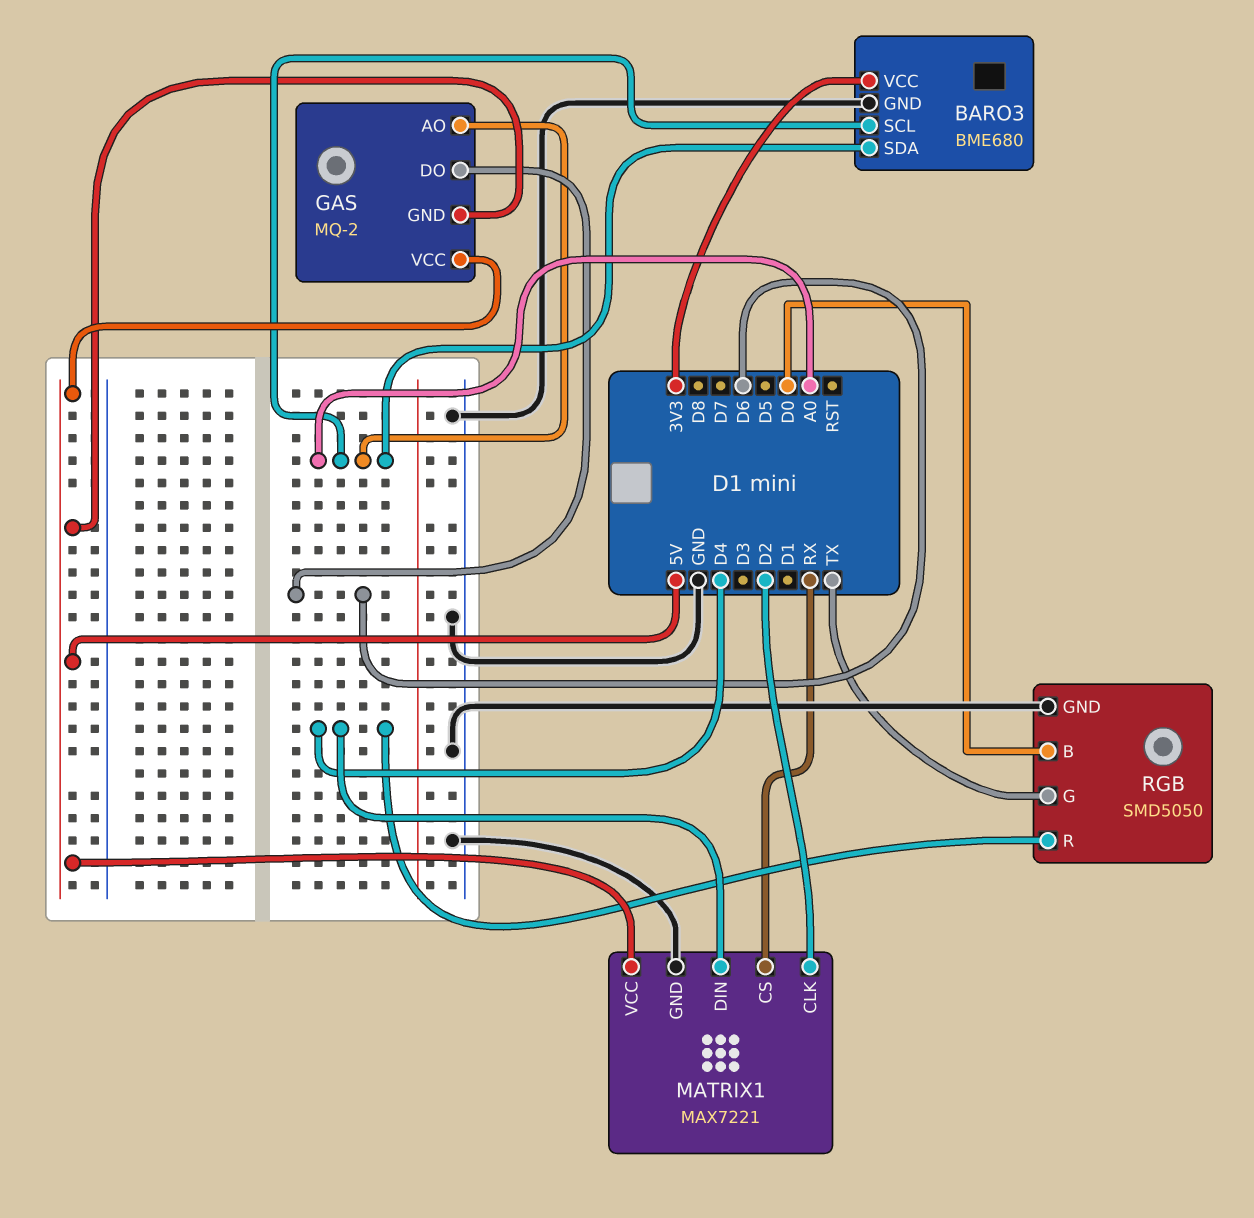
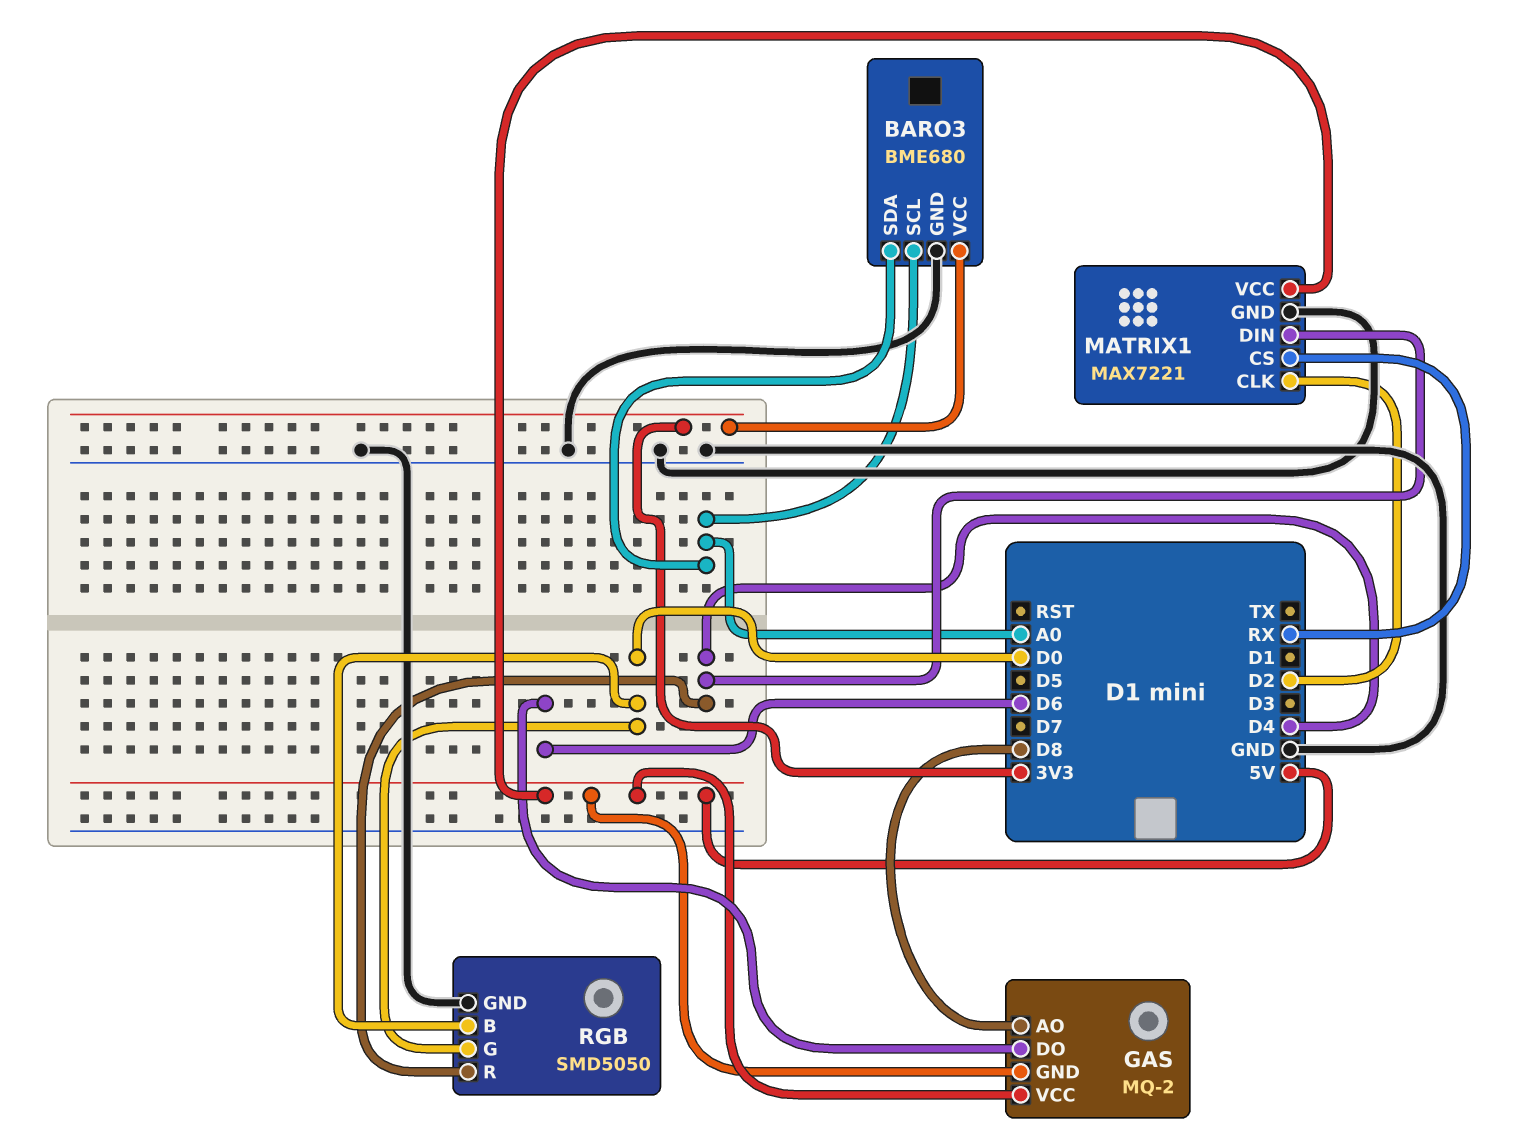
GAS pin AO: A0 -> D8
RGB pin G: TX -> D0

